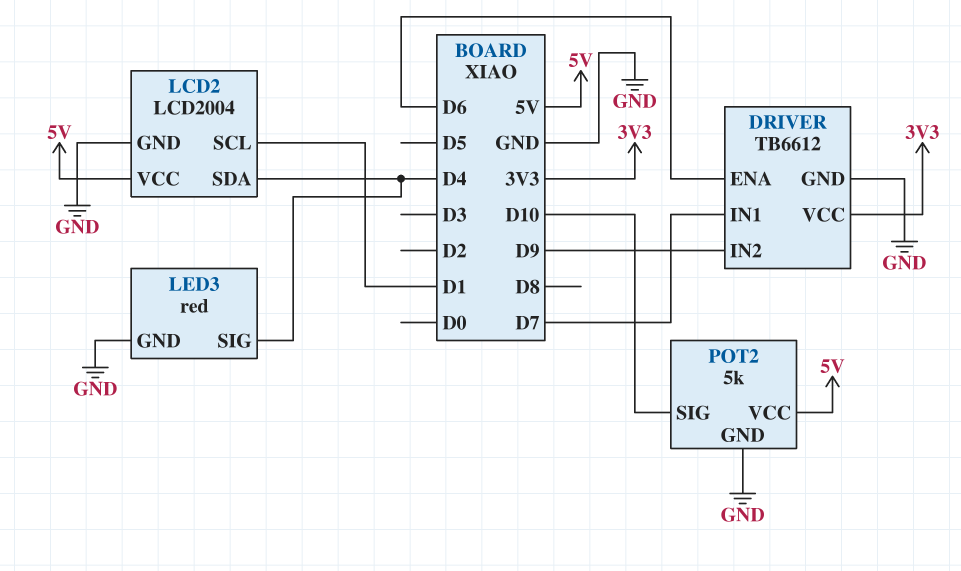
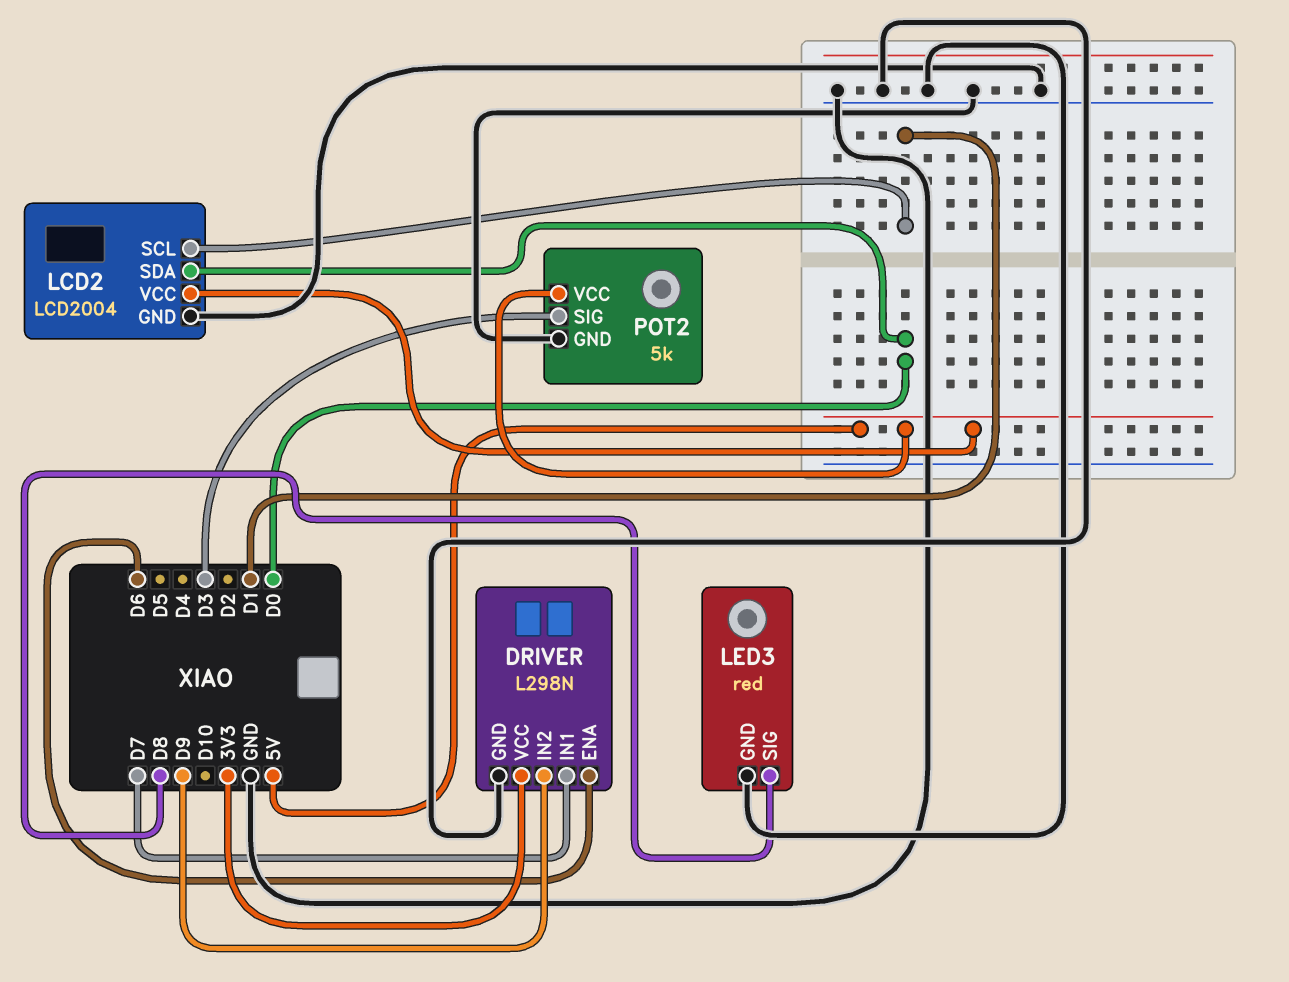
DRIVER: TB6612 -> L298N
LCD2 pin SDA: D4 -> D0
LED3 pin SIG: D4 -> D8
POT2 pin SIG: D10 -> D3

